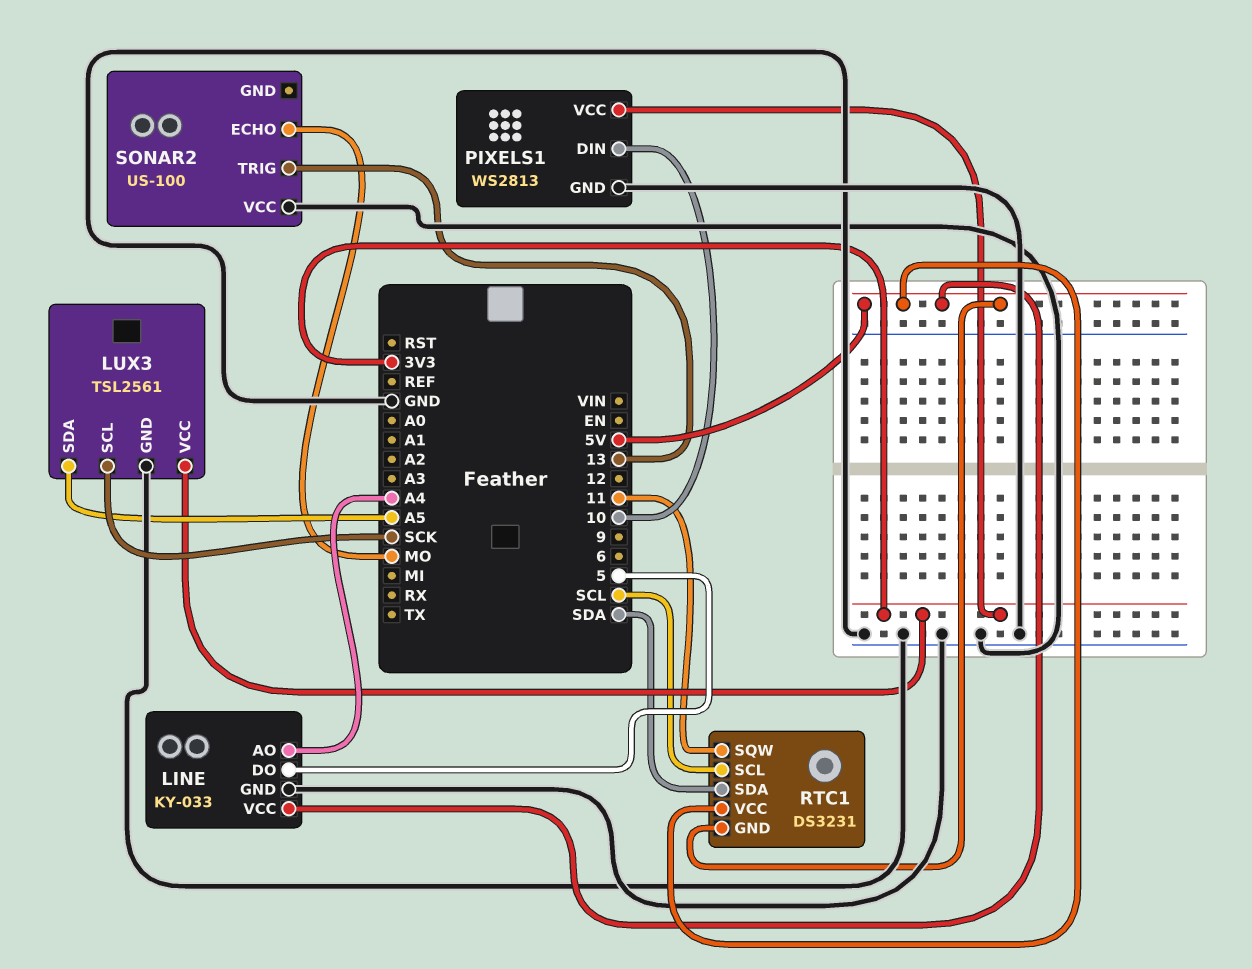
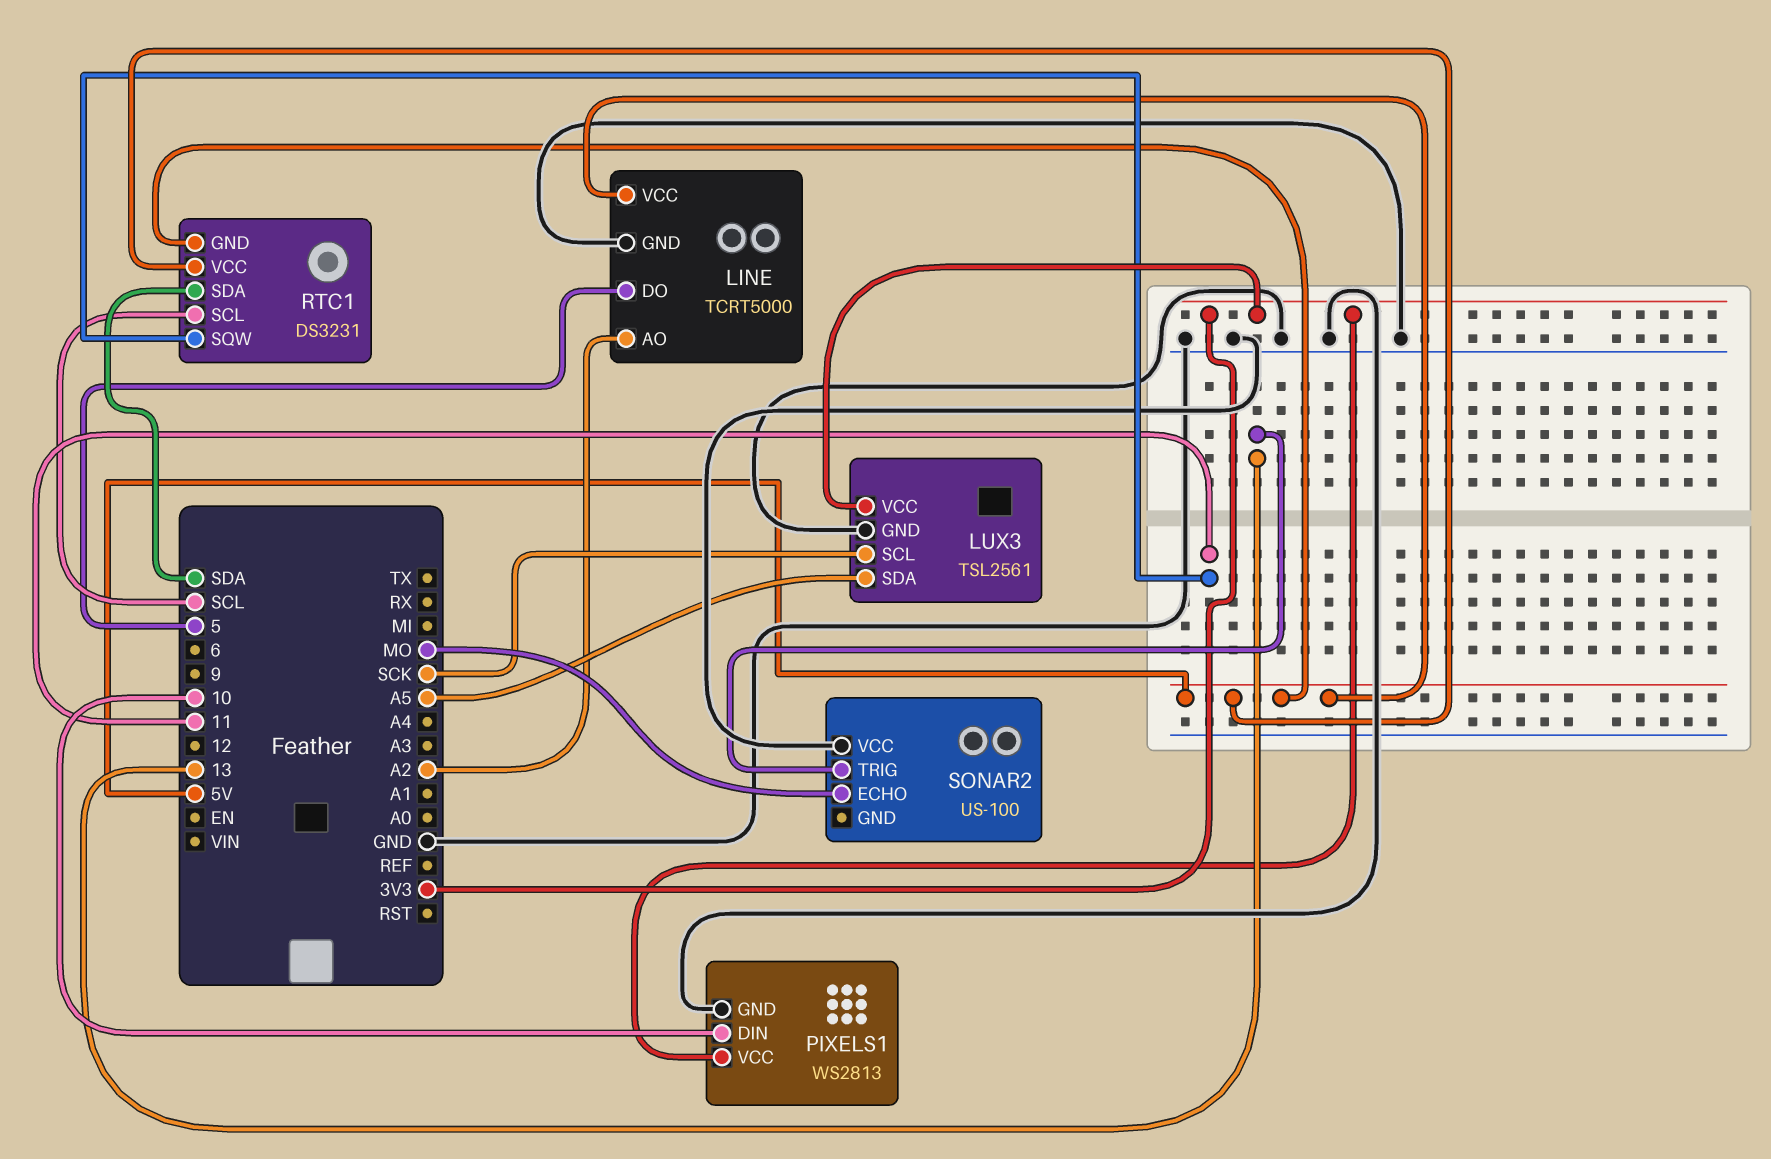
LINE: KY-033 -> TCRT5000
LINE pin AO: A4 -> A2

